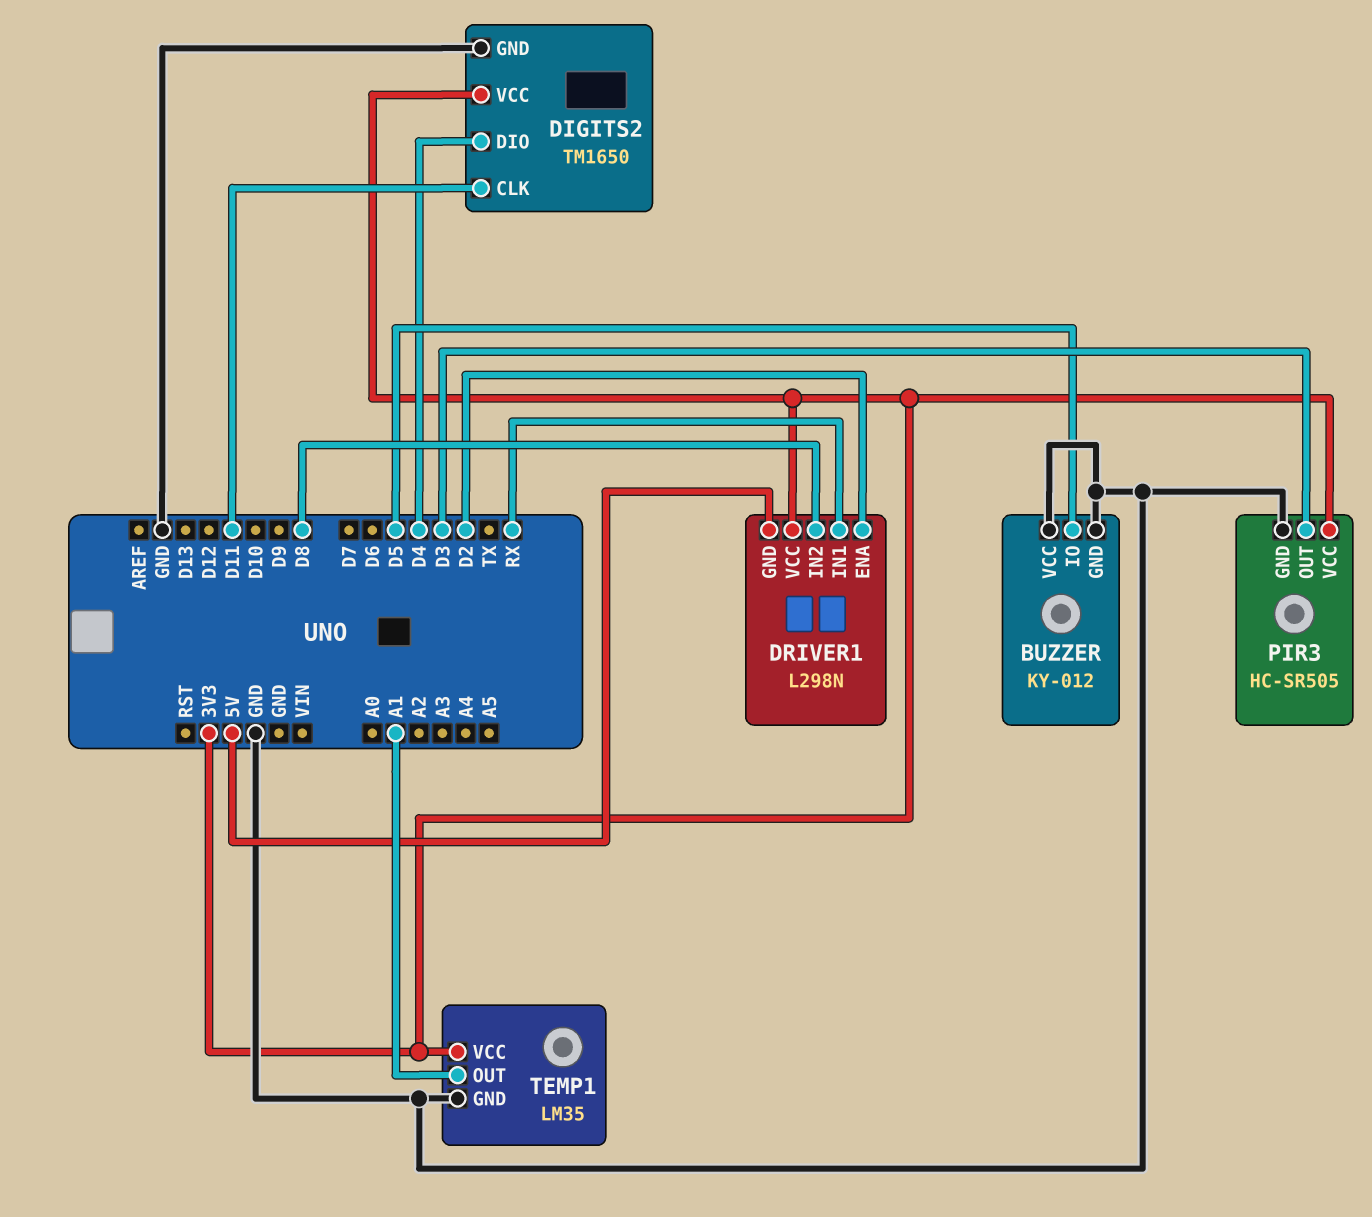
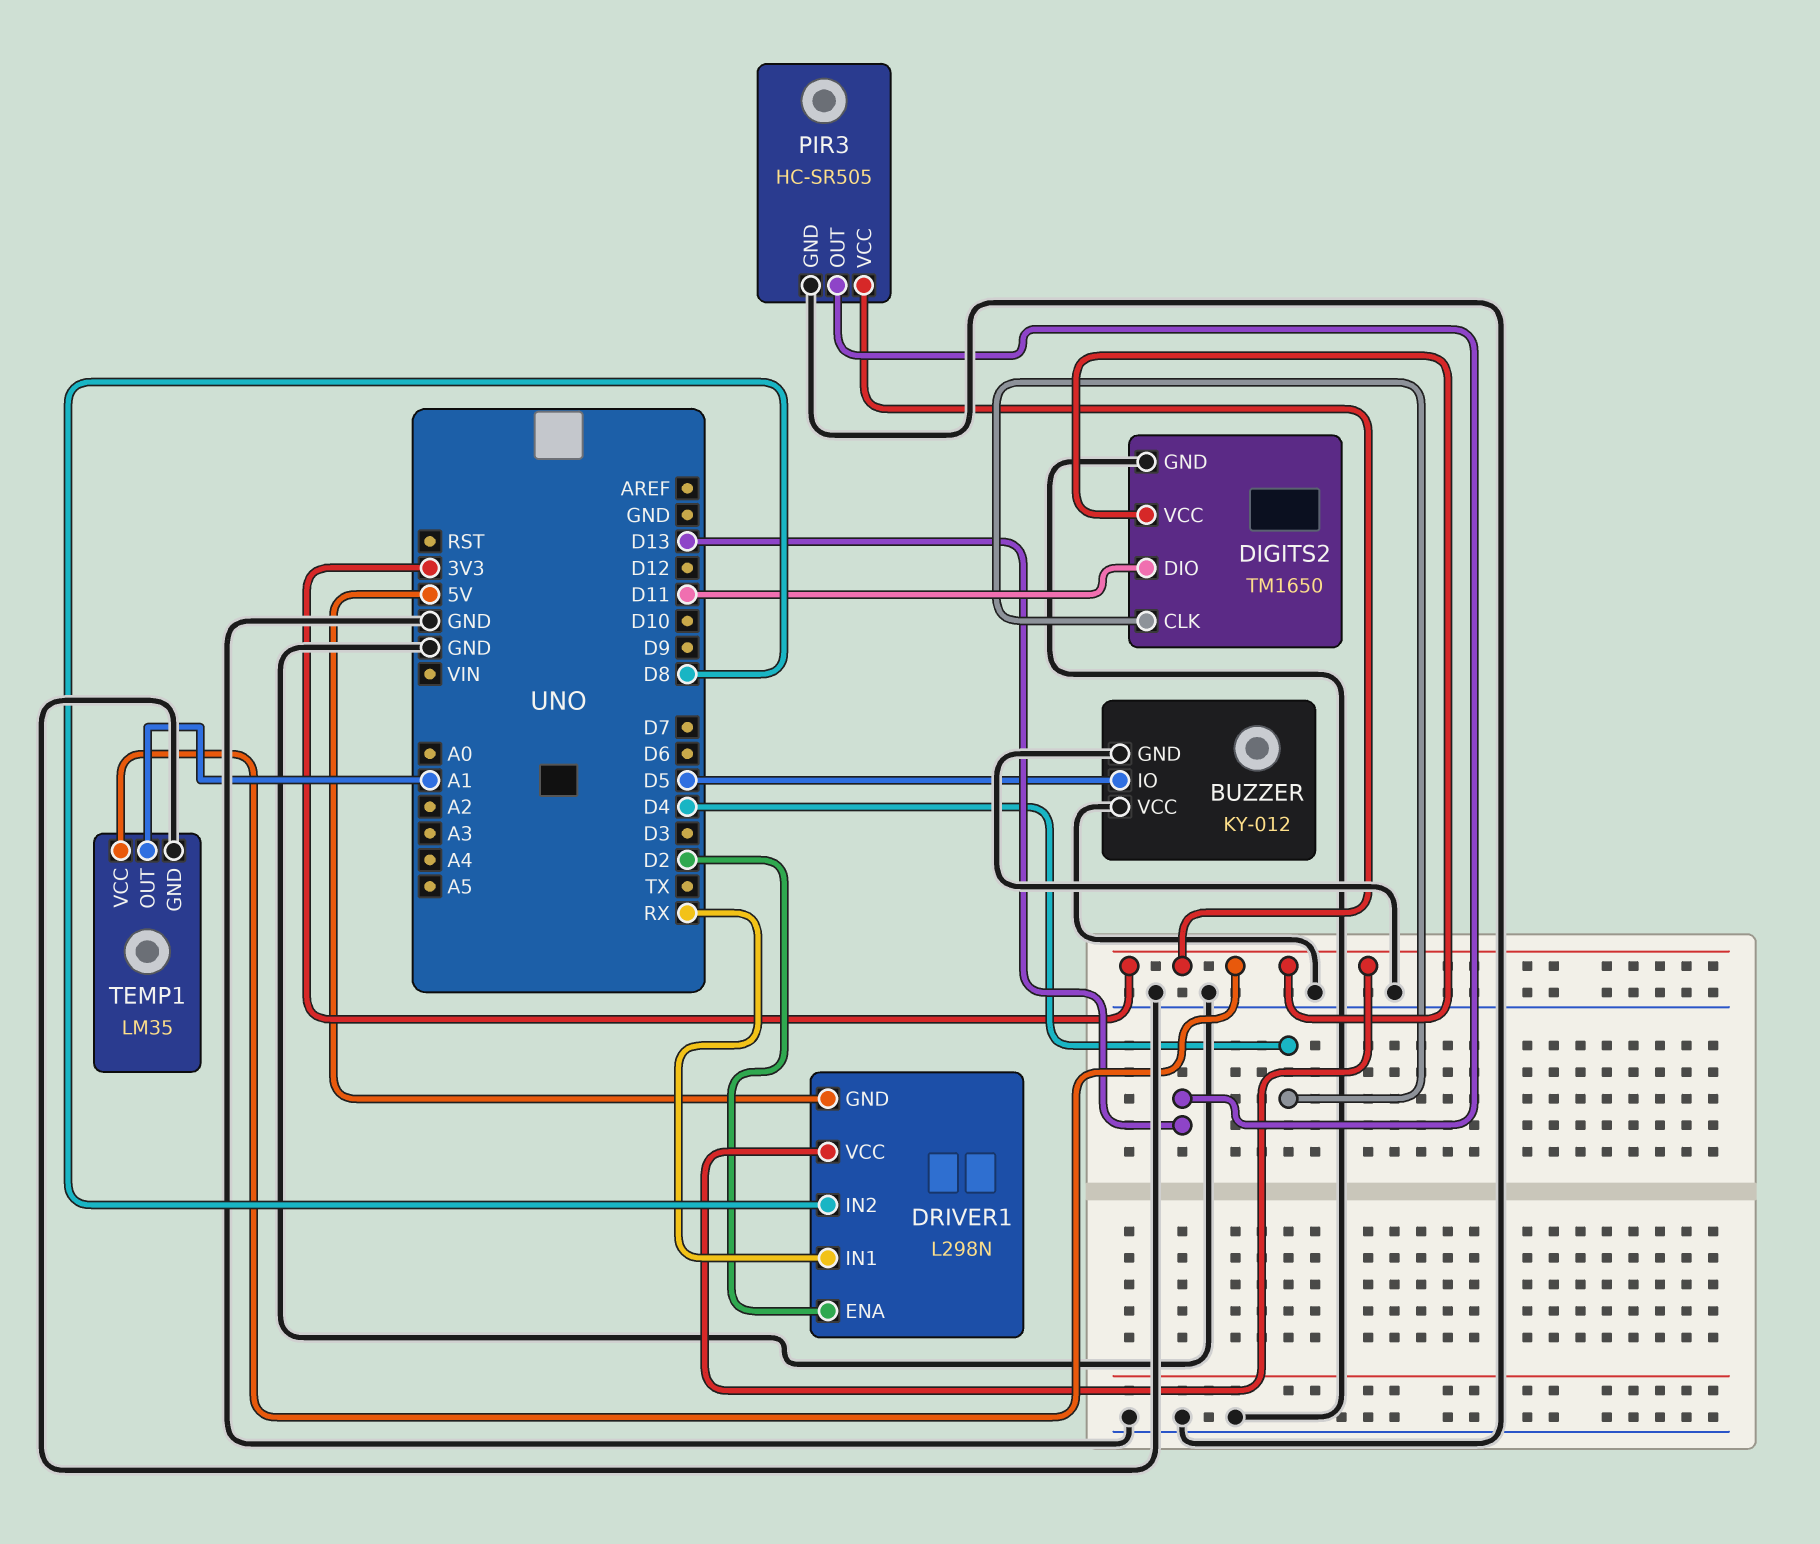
DIGITS2 pin CLK: D11 -> D4
DIGITS2 pin DIO: D4 -> D11
PIR3 pin OUT: D3 -> D13

